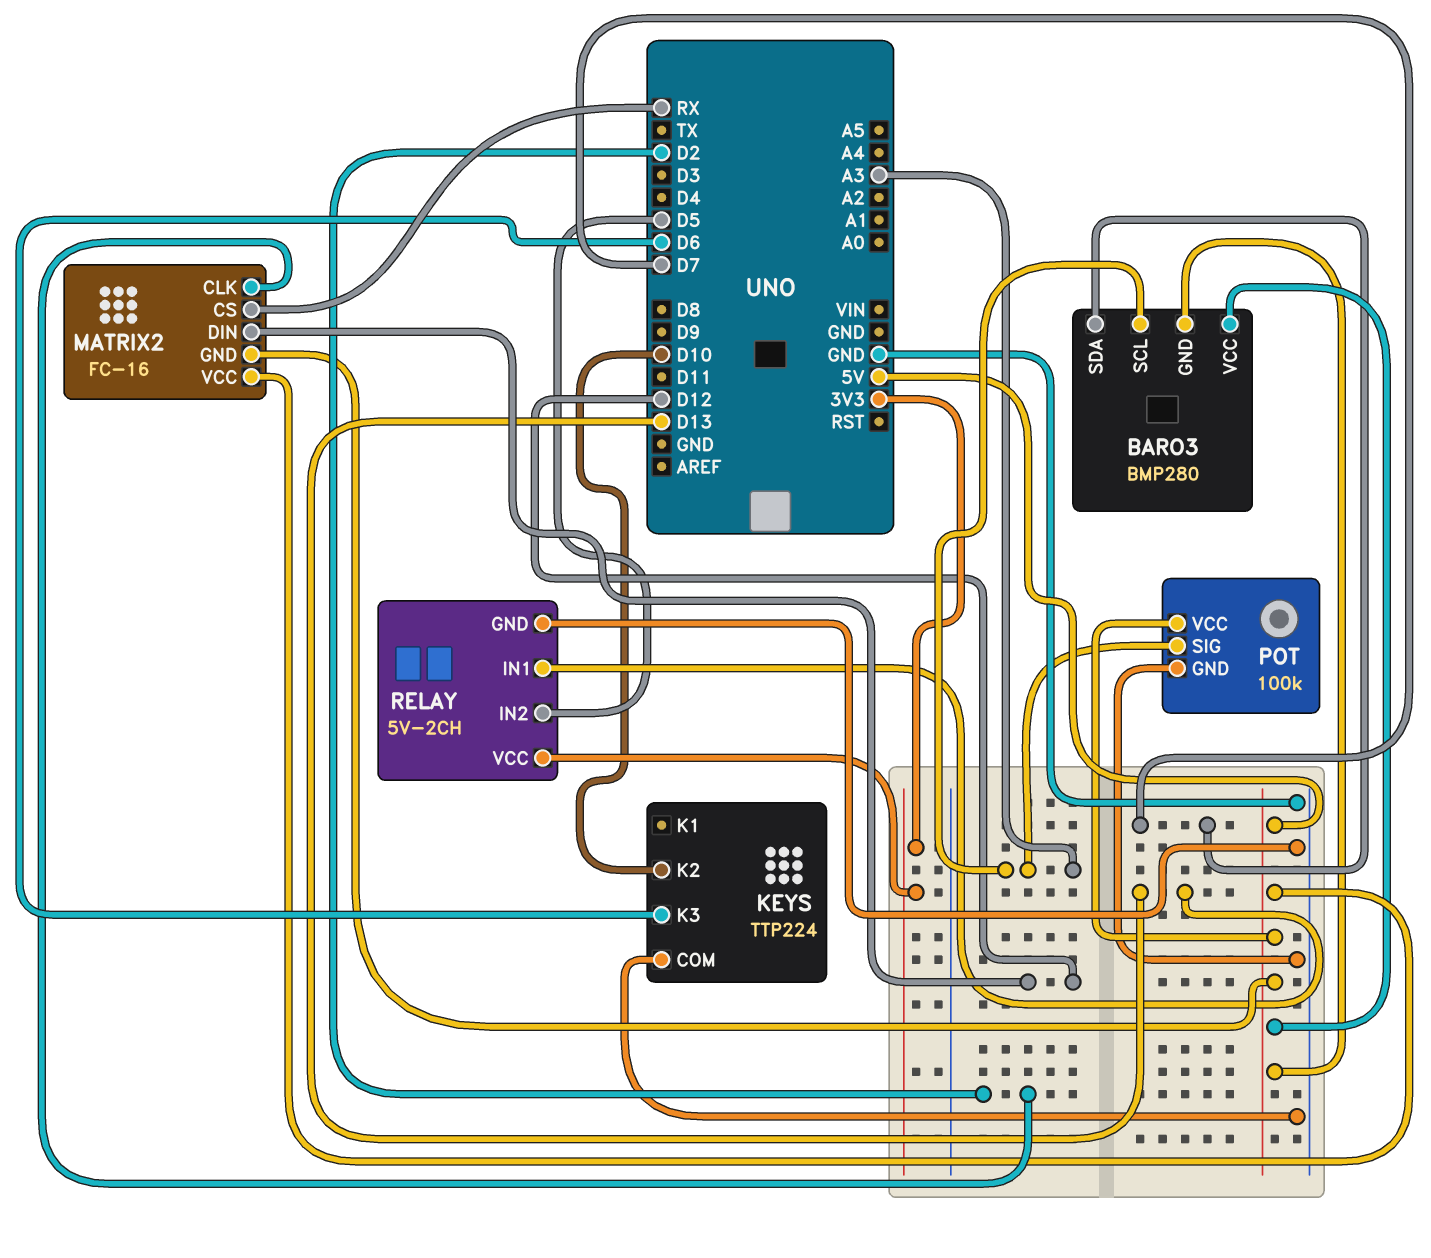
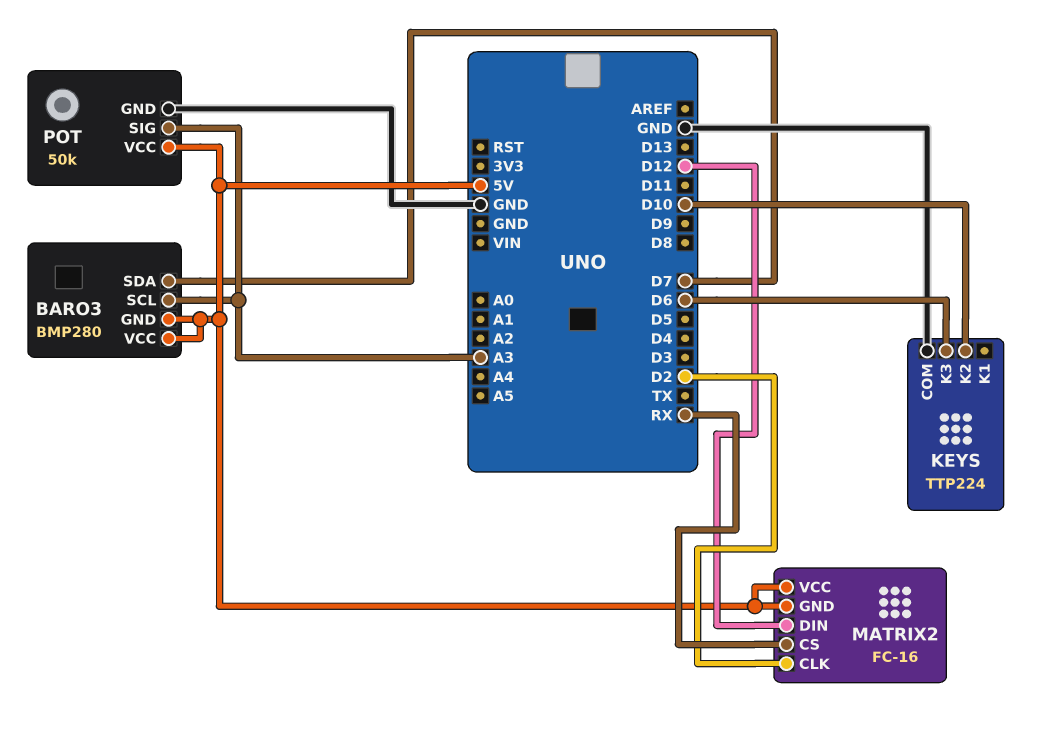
POT: 100k -> 50k
RELAY: 5V-2CH -> none
RELAY pin GND: GND -> none
RELAY pin IN1: D13 -> none
RELAY pin IN2: D5 -> none
RELAY pin VCC: 3V3 -> none

